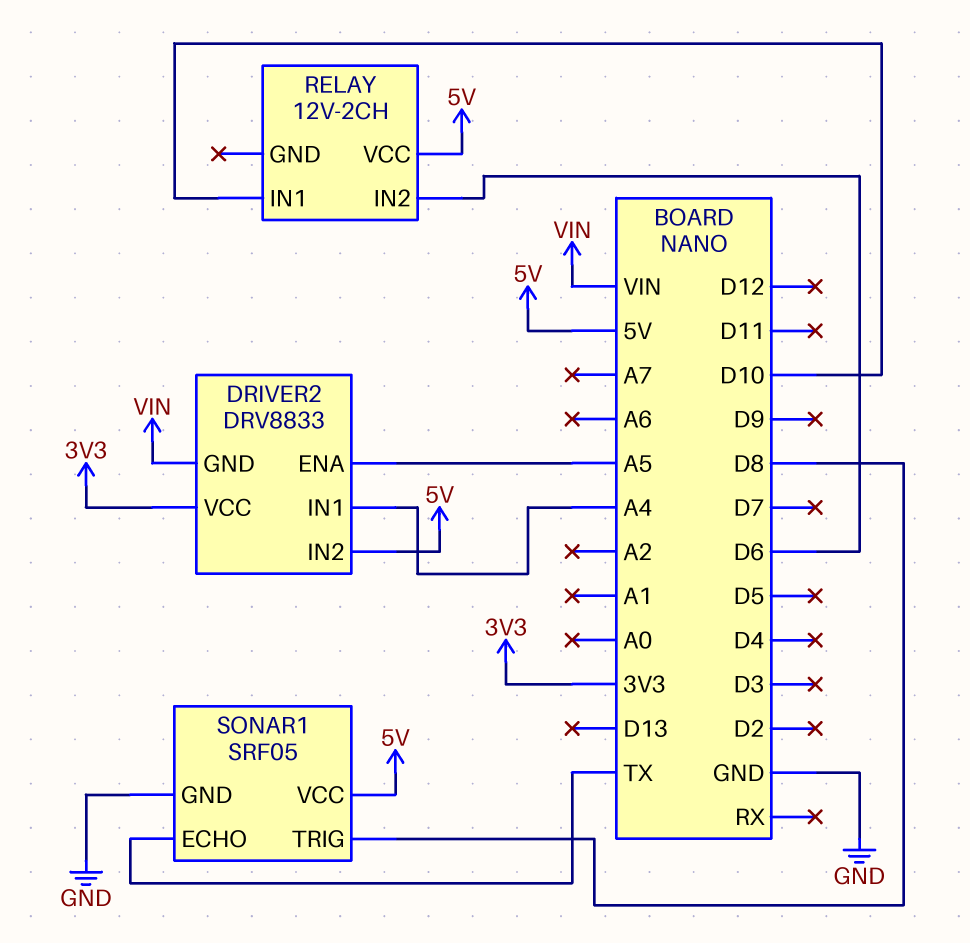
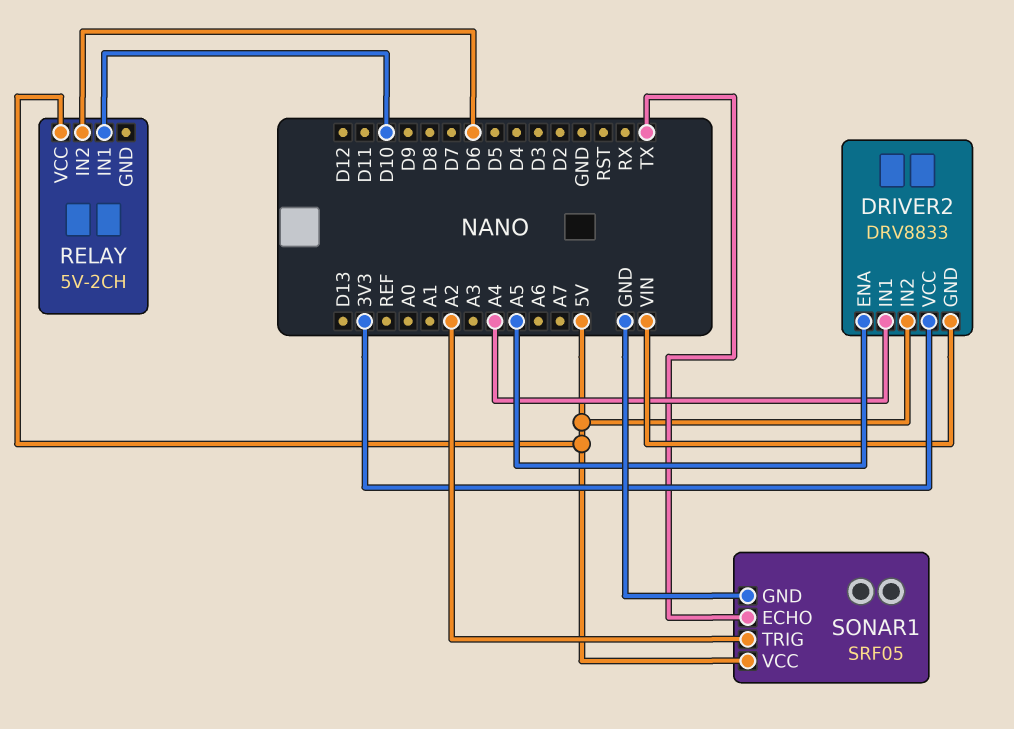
RELAY: 12V-2CH -> 5V-2CH
SONAR1 pin TRIG: D8 -> A2

